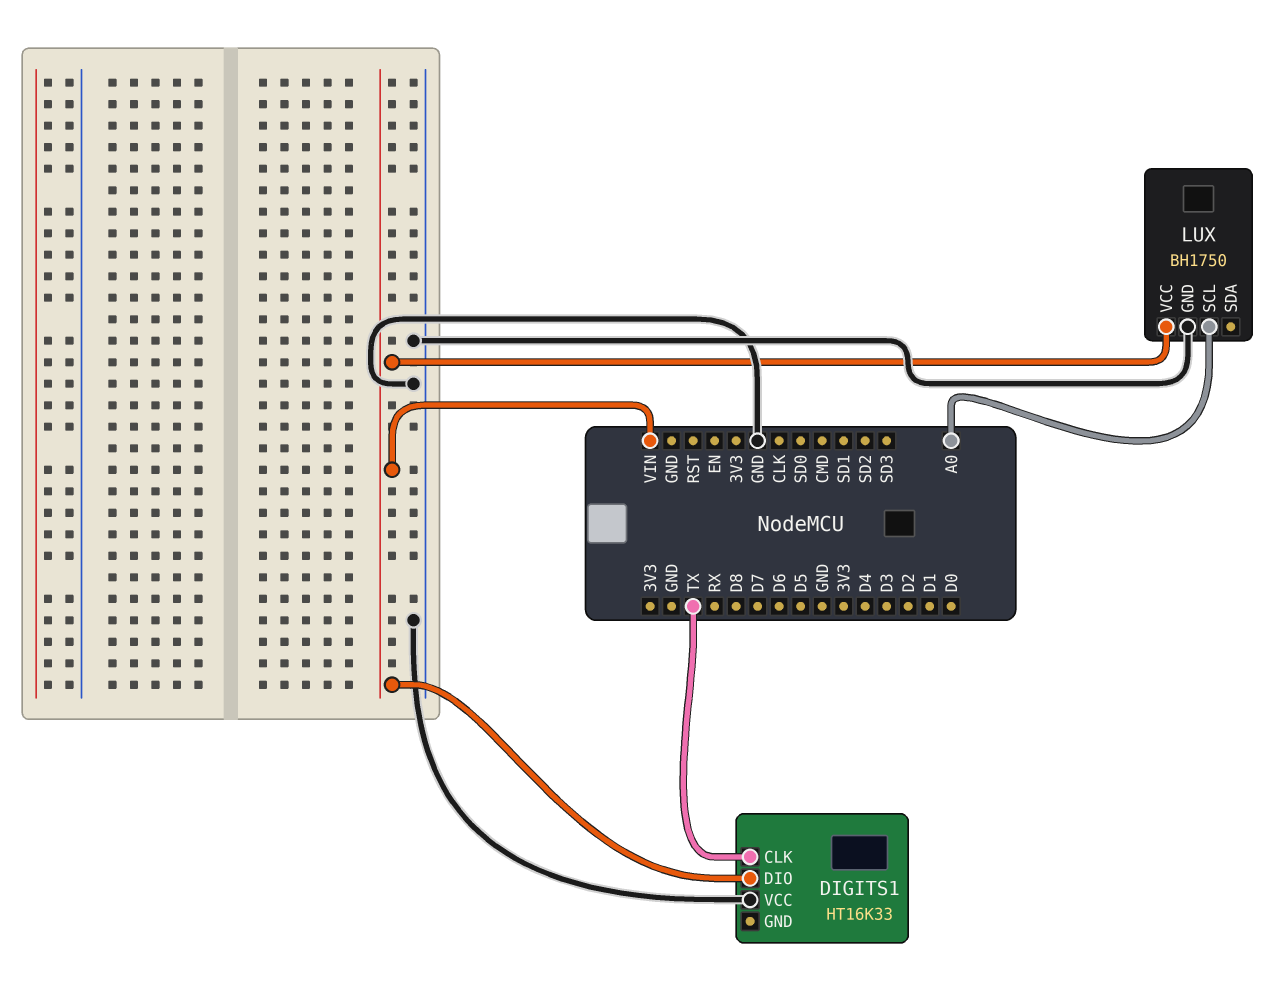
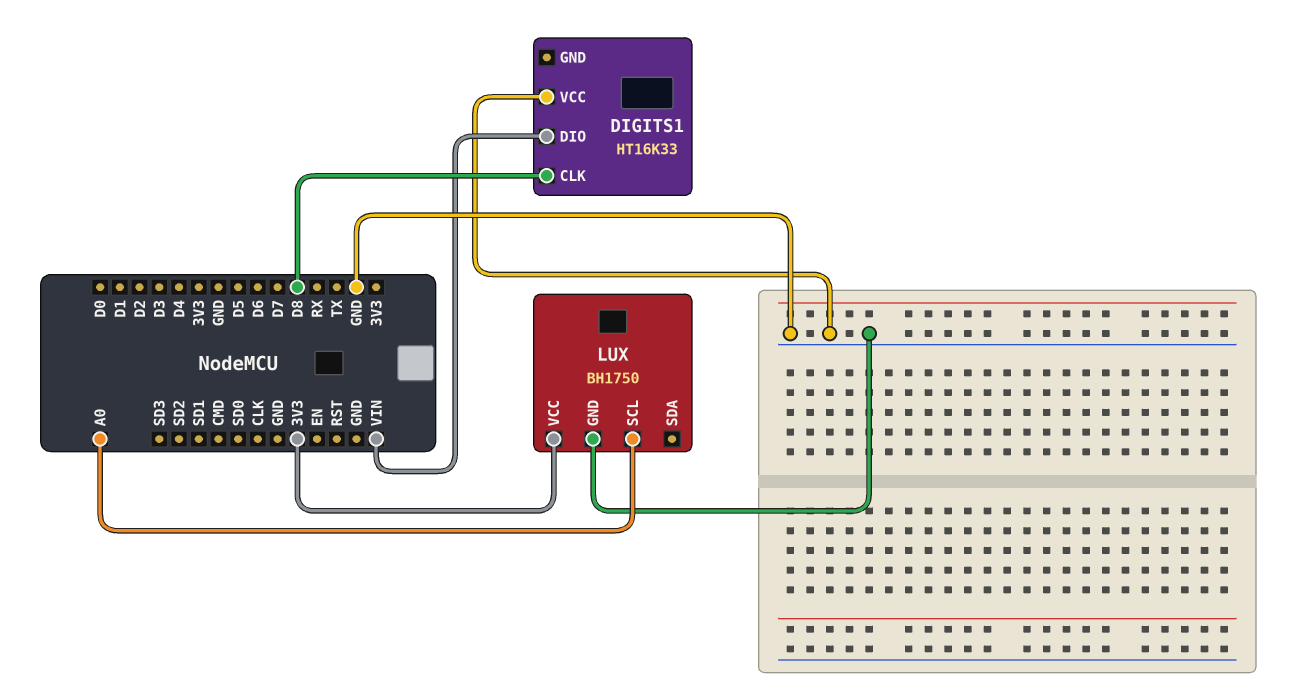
DIGITS1 pin CLK: TX -> D8
LUX pin VCC: VIN -> 3V3

